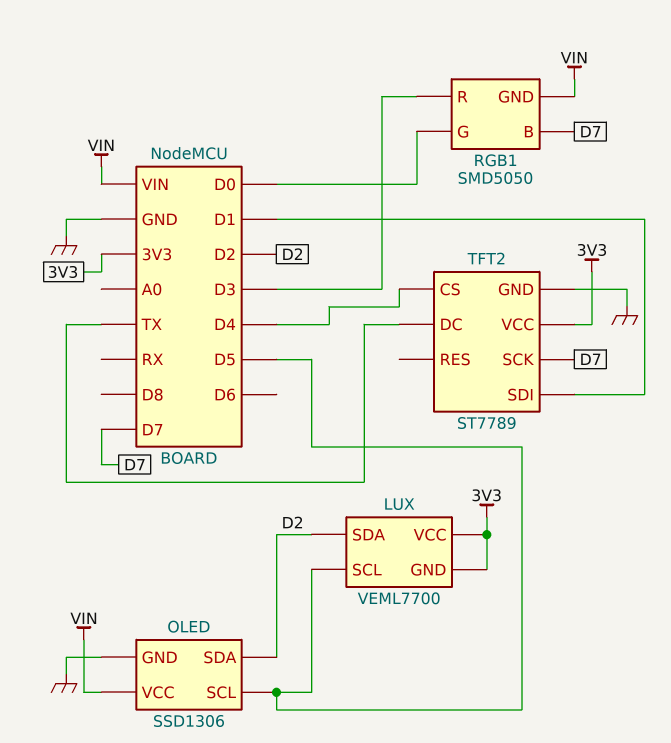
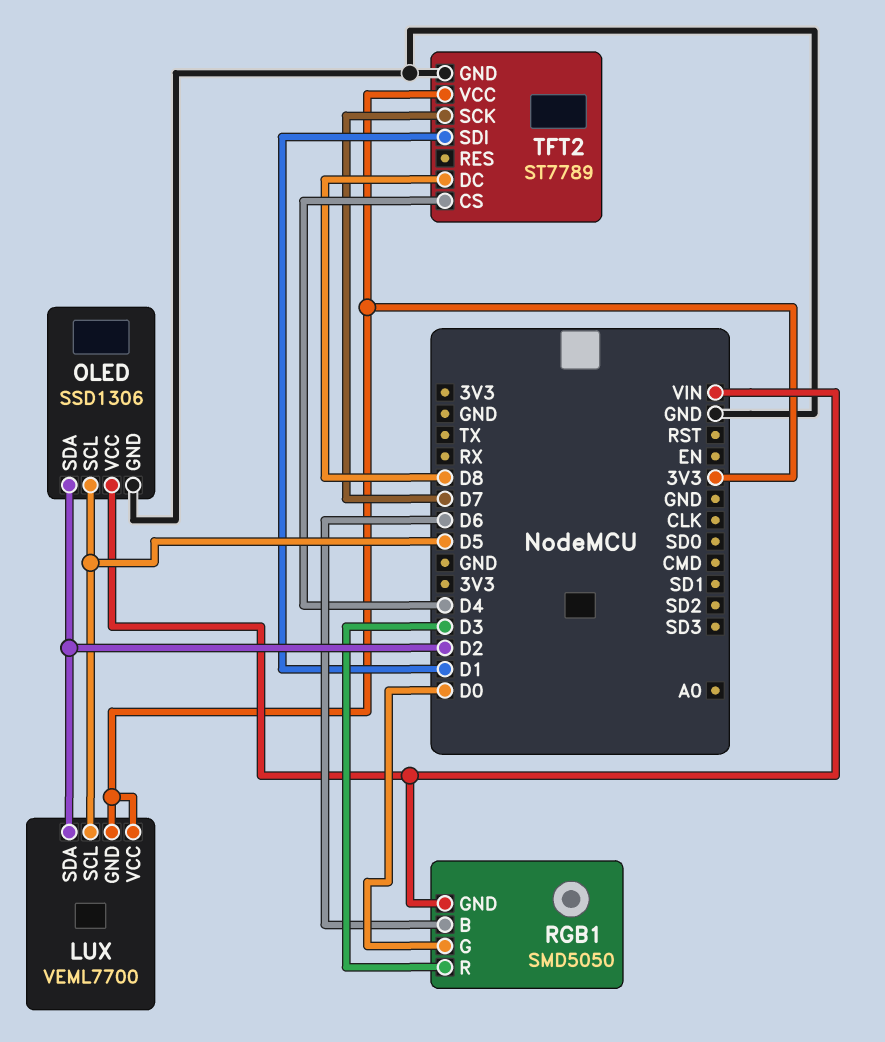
RGB1 pin B: D7 -> D6
TFT2 pin DC: TX -> D8

